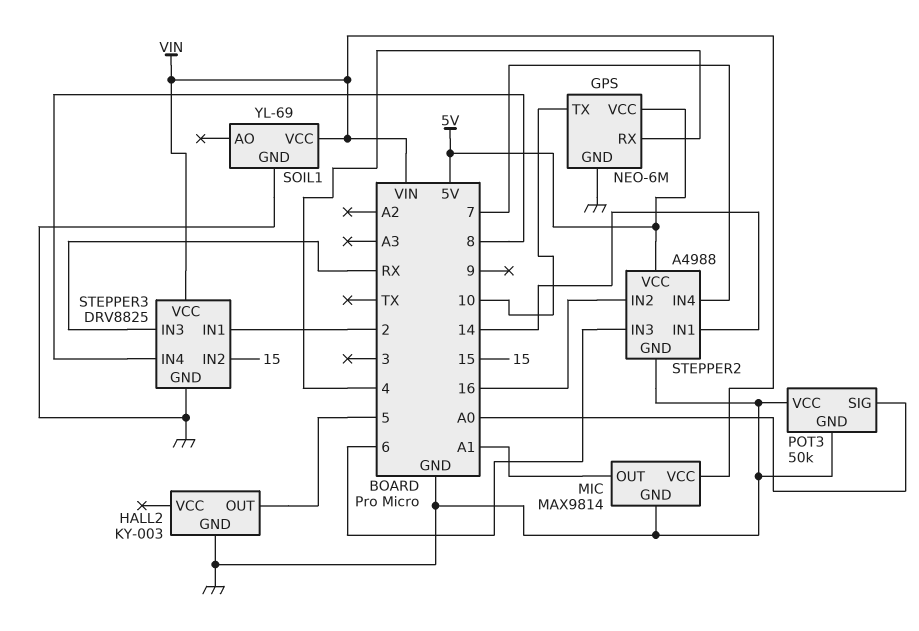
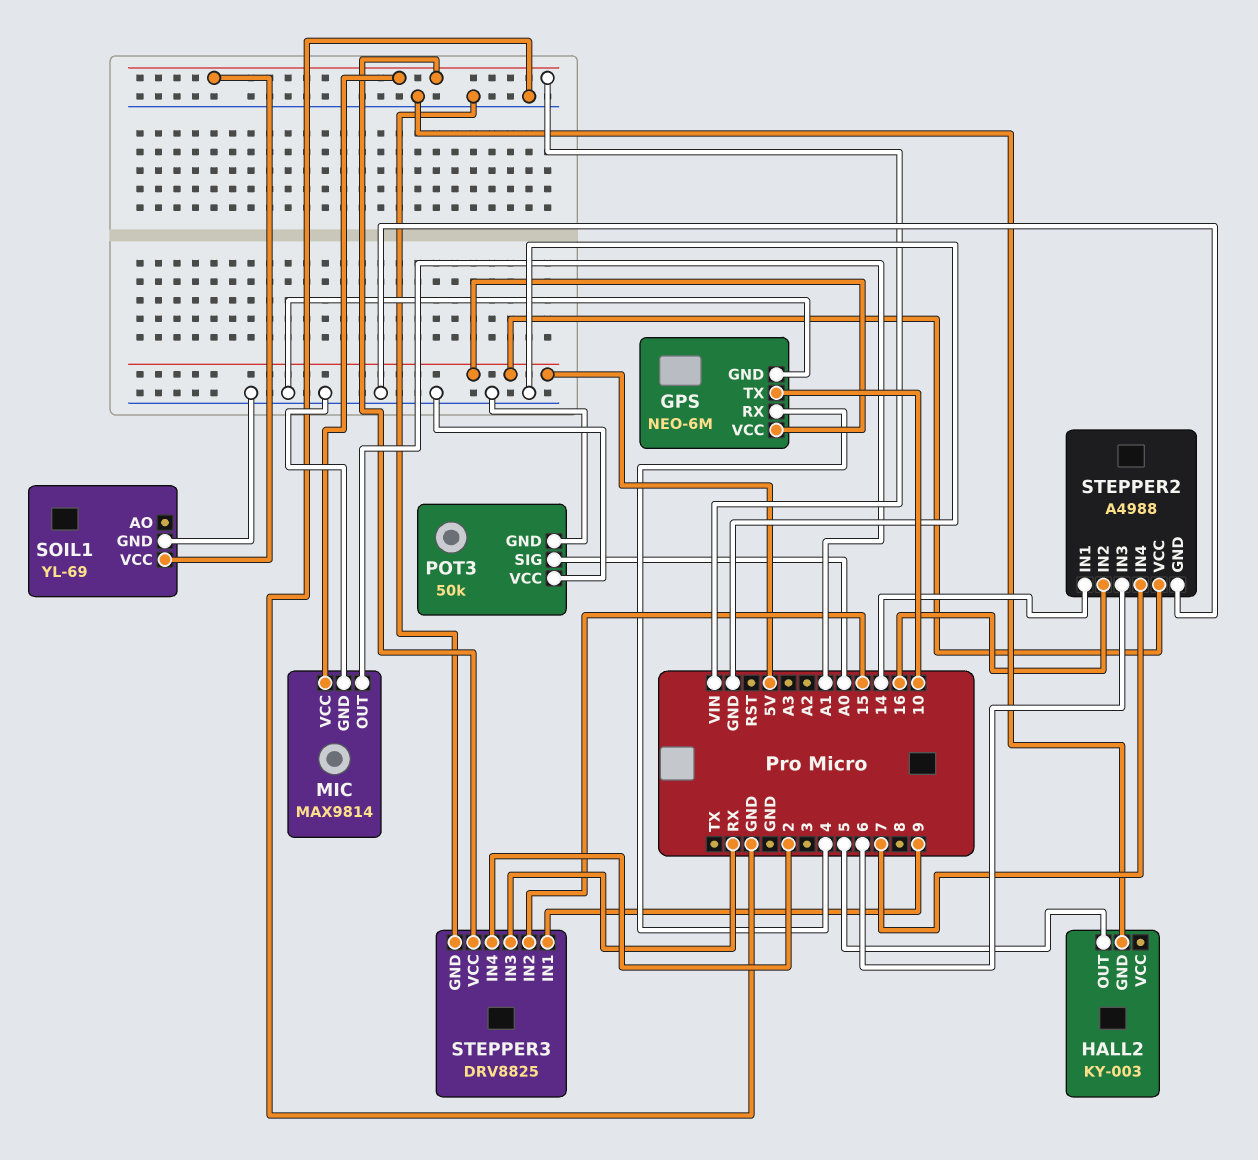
STEPPER3 pin IN1: 2 -> 9
STEPPER3 pin IN4: 8 -> 2

